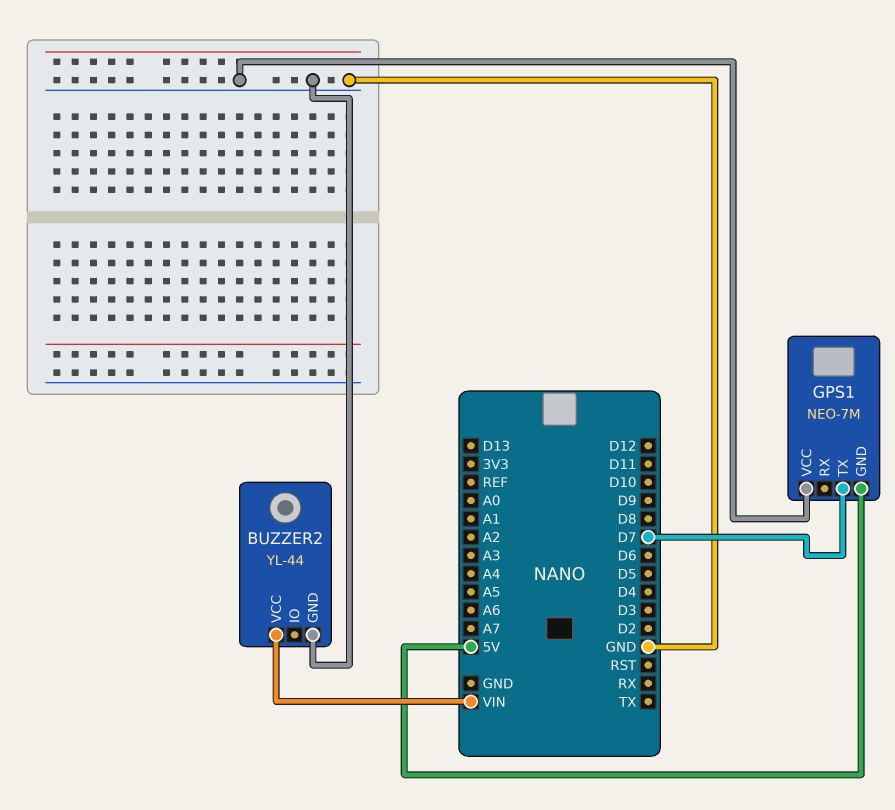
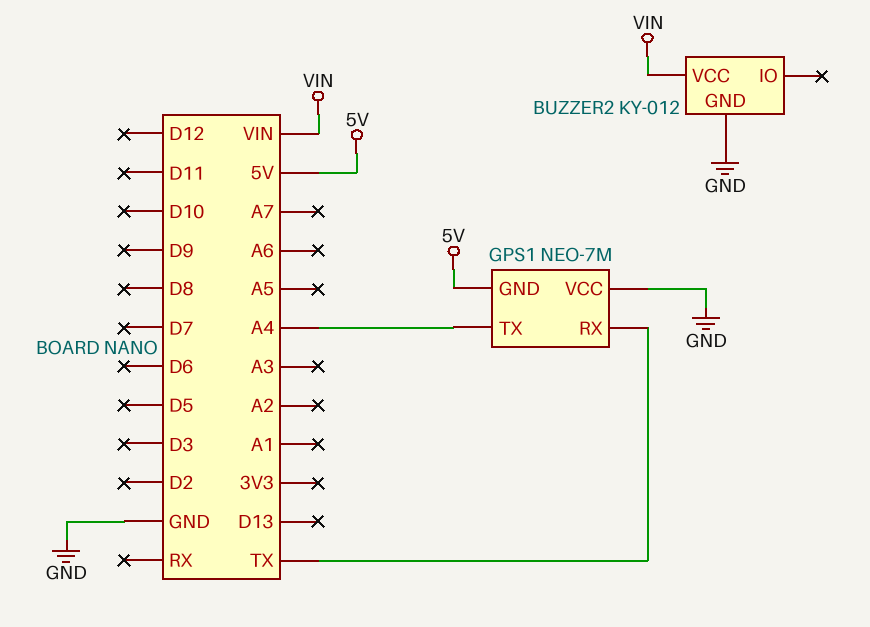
BUZZER2: YL-44 -> KY-012
GPS1 pin RX: none -> TX
GPS1 pin TX: D7 -> A4

